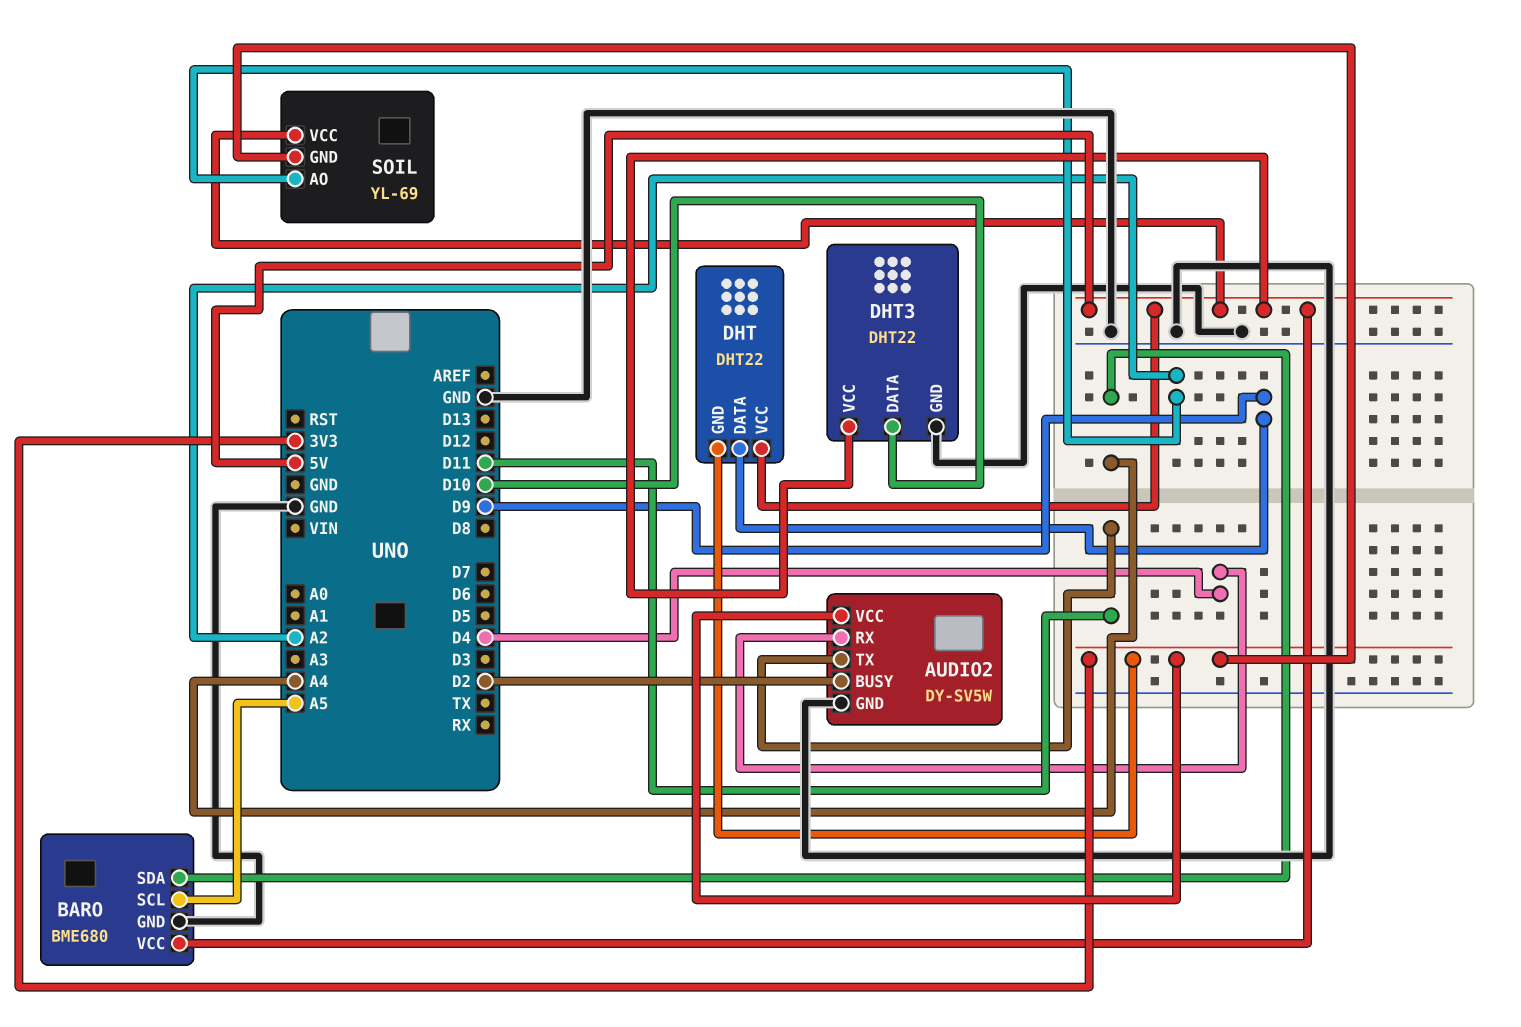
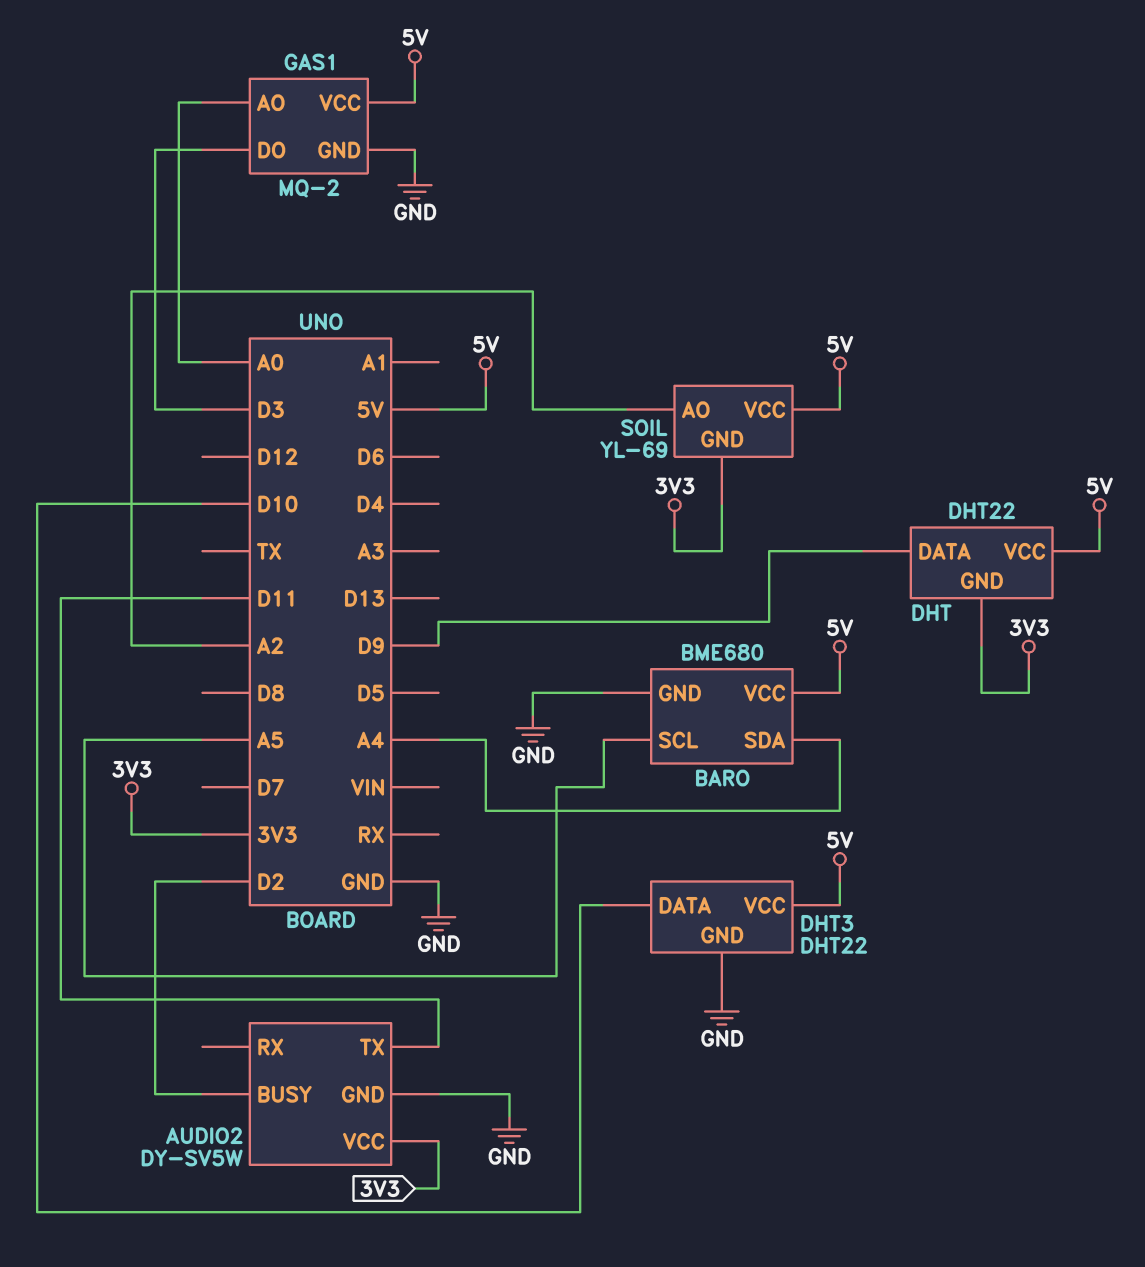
AUDIO2 pin RX: D4 -> none
GAS1: none -> MQ-2
GAS1 pin AO: none -> A0
GAS1 pin DO: none -> D3
GAS1 pin GND: none -> GND
GAS1 pin VCC: none -> 5V

